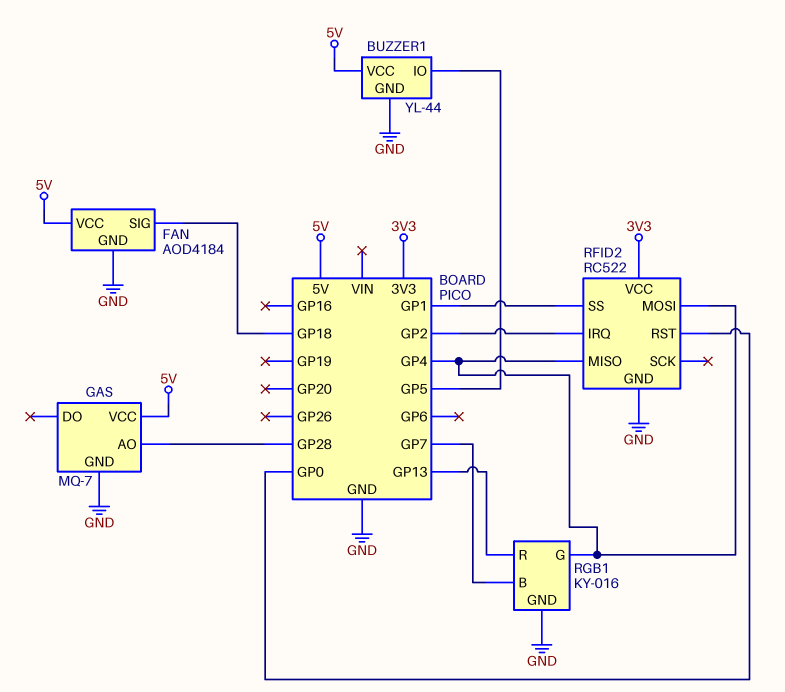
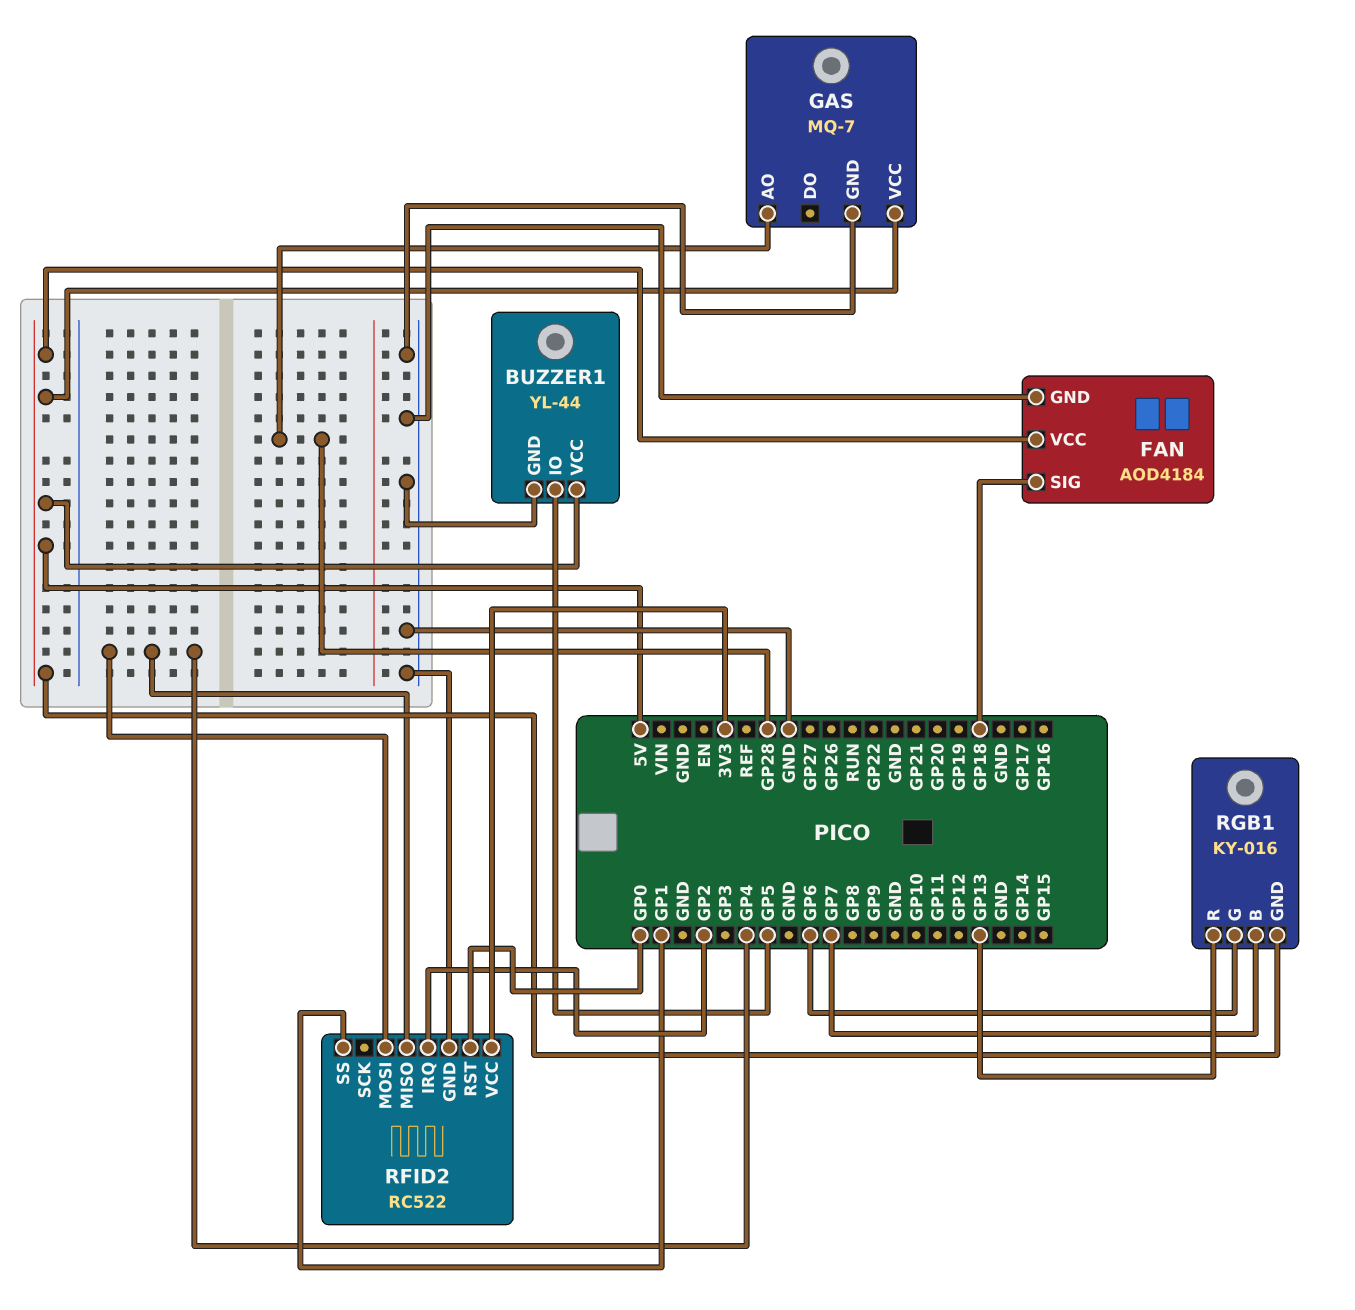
RGB1 pin G: GP4 -> GP6
RGB1 pin GND: GND -> 5V

